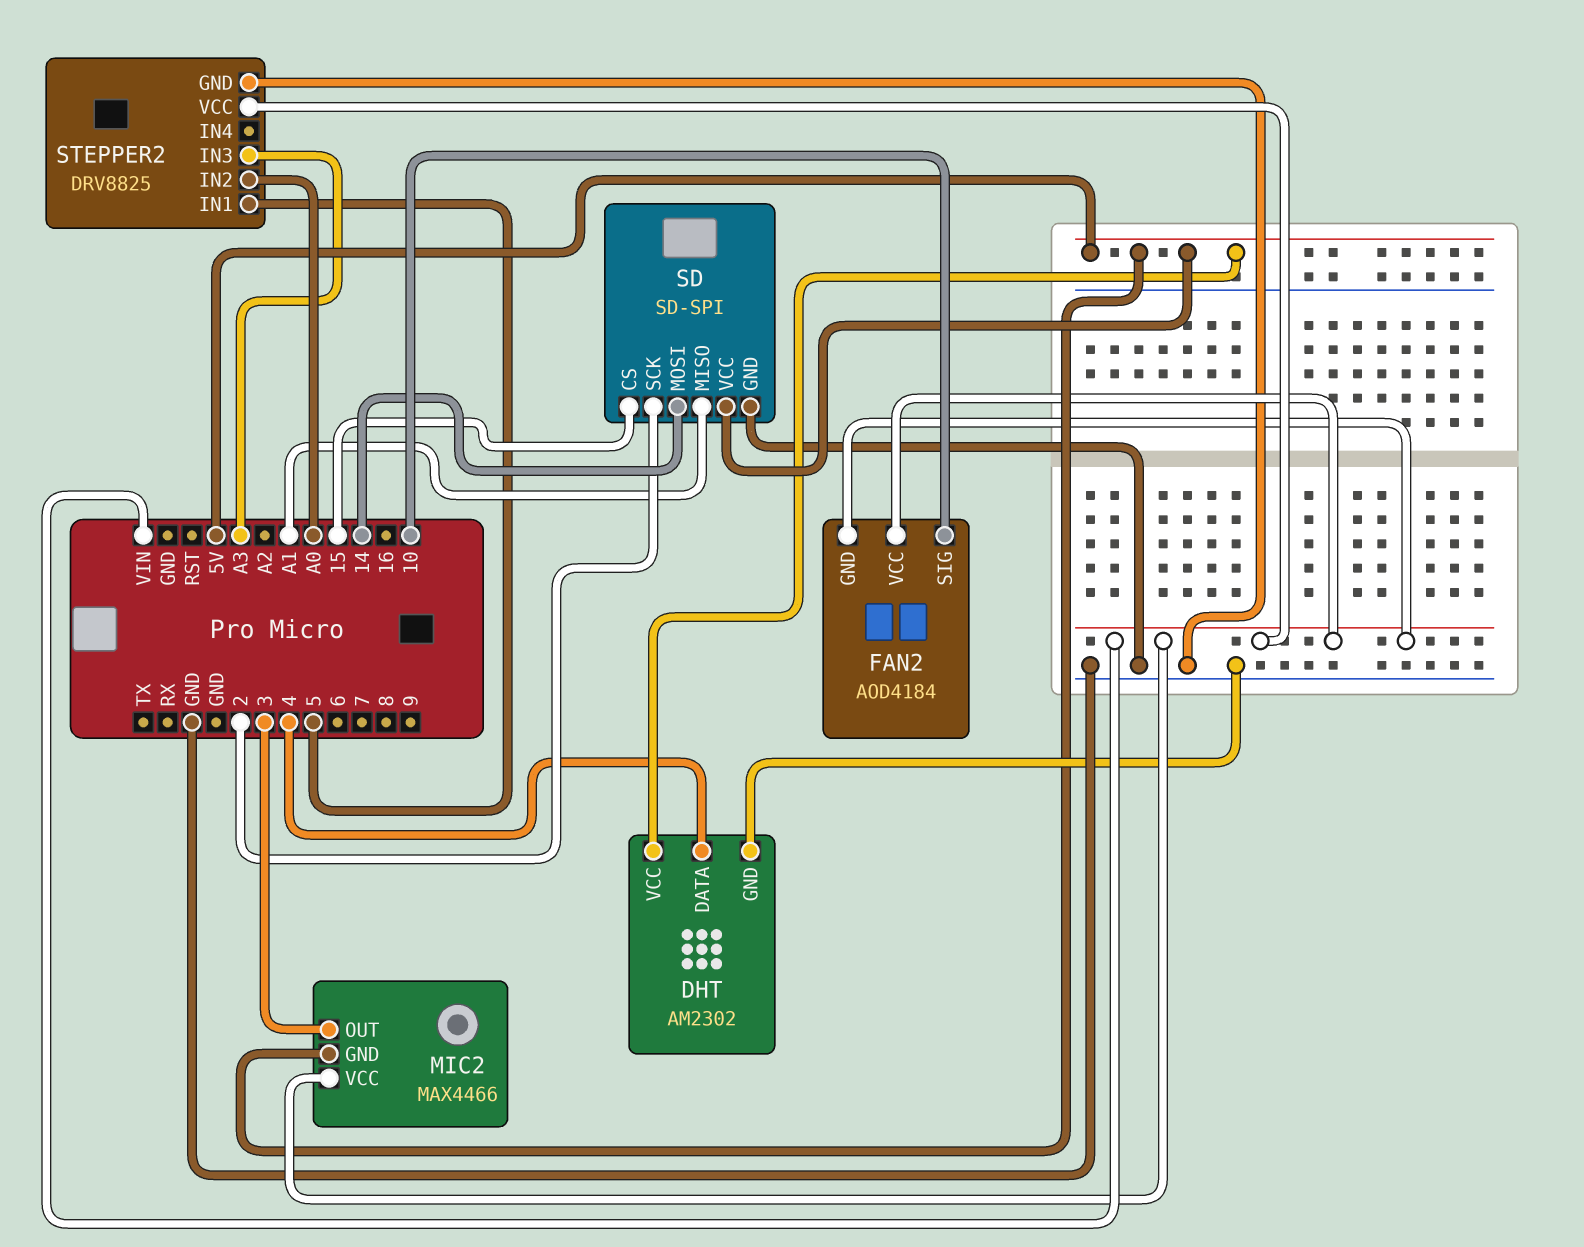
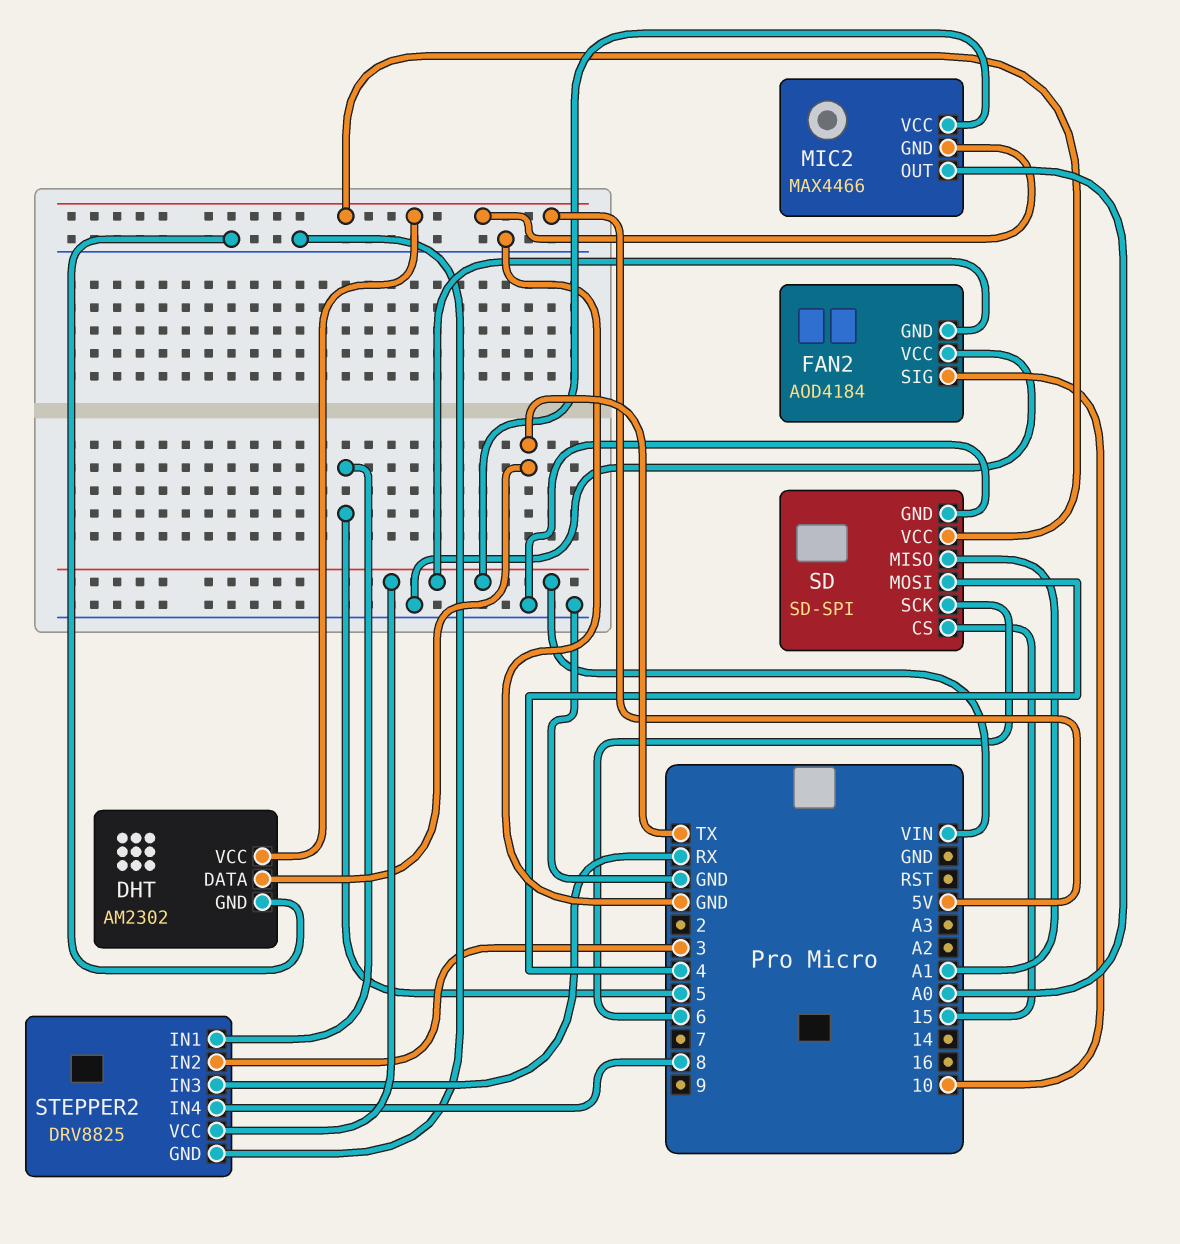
DHT pin DATA: 4 -> TX
FAN2 pin VCC: VIN -> GND
MIC2 pin OUT: 3 -> A0
SD pin MOSI: 14 -> 4
SD pin SCK: 2 -> 6
STEPPER2 pin IN2: A0 -> 3
STEPPER2 pin IN3: A3 -> RX
STEPPER2 pin IN4: none -> 8

